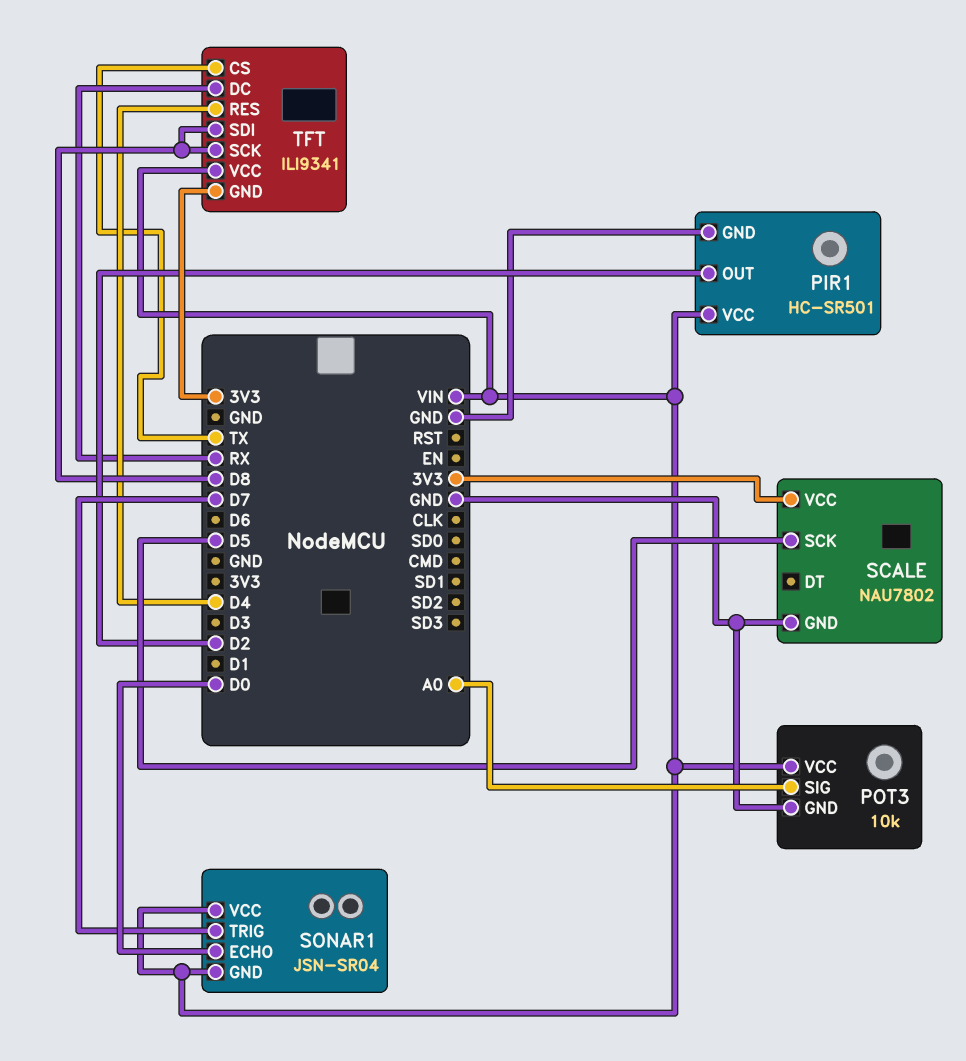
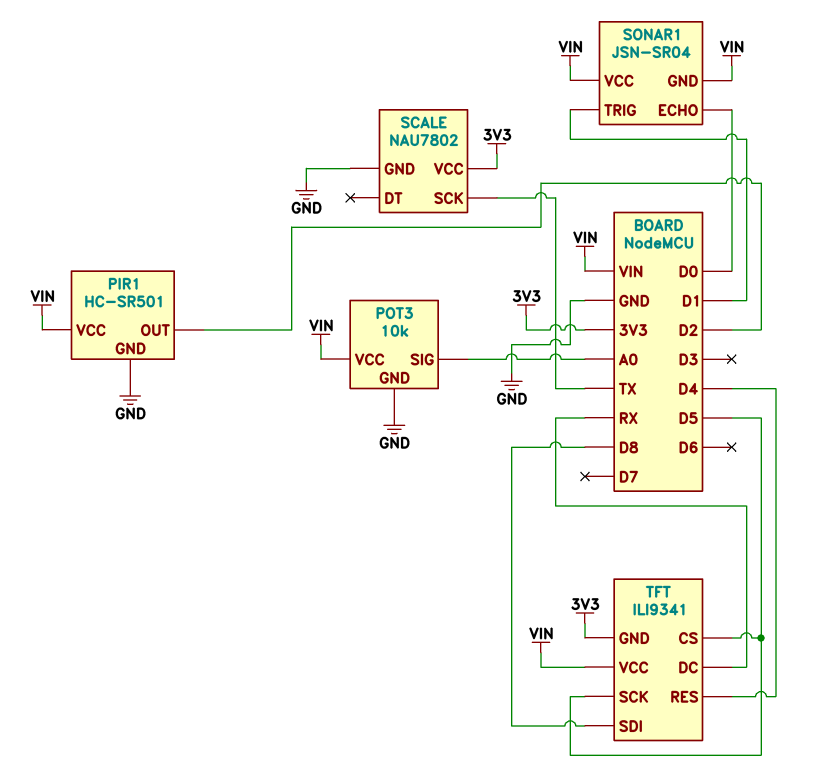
SCALE pin SCK: D5 -> TX
SONAR1 pin TRIG: D7 -> D1
TFT pin CS: TX -> D5
TFT pin SCK: D8 -> D5

